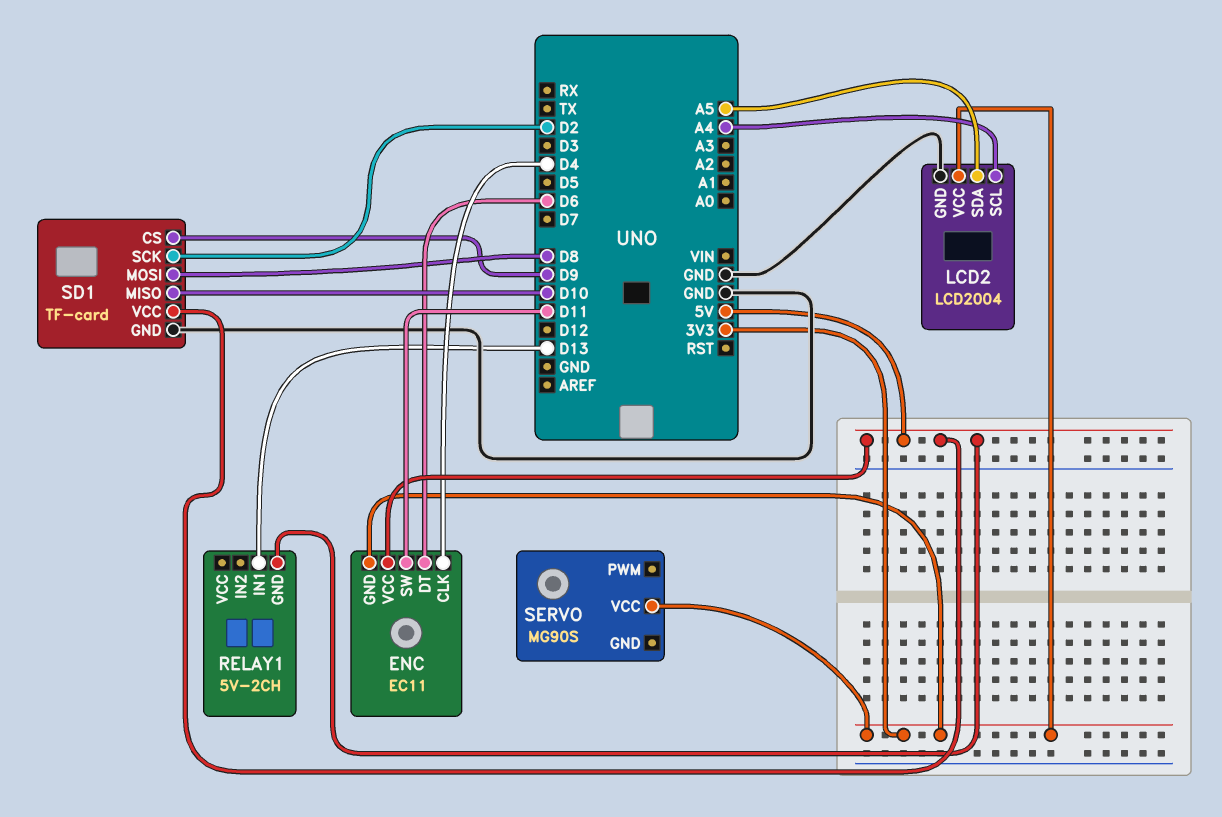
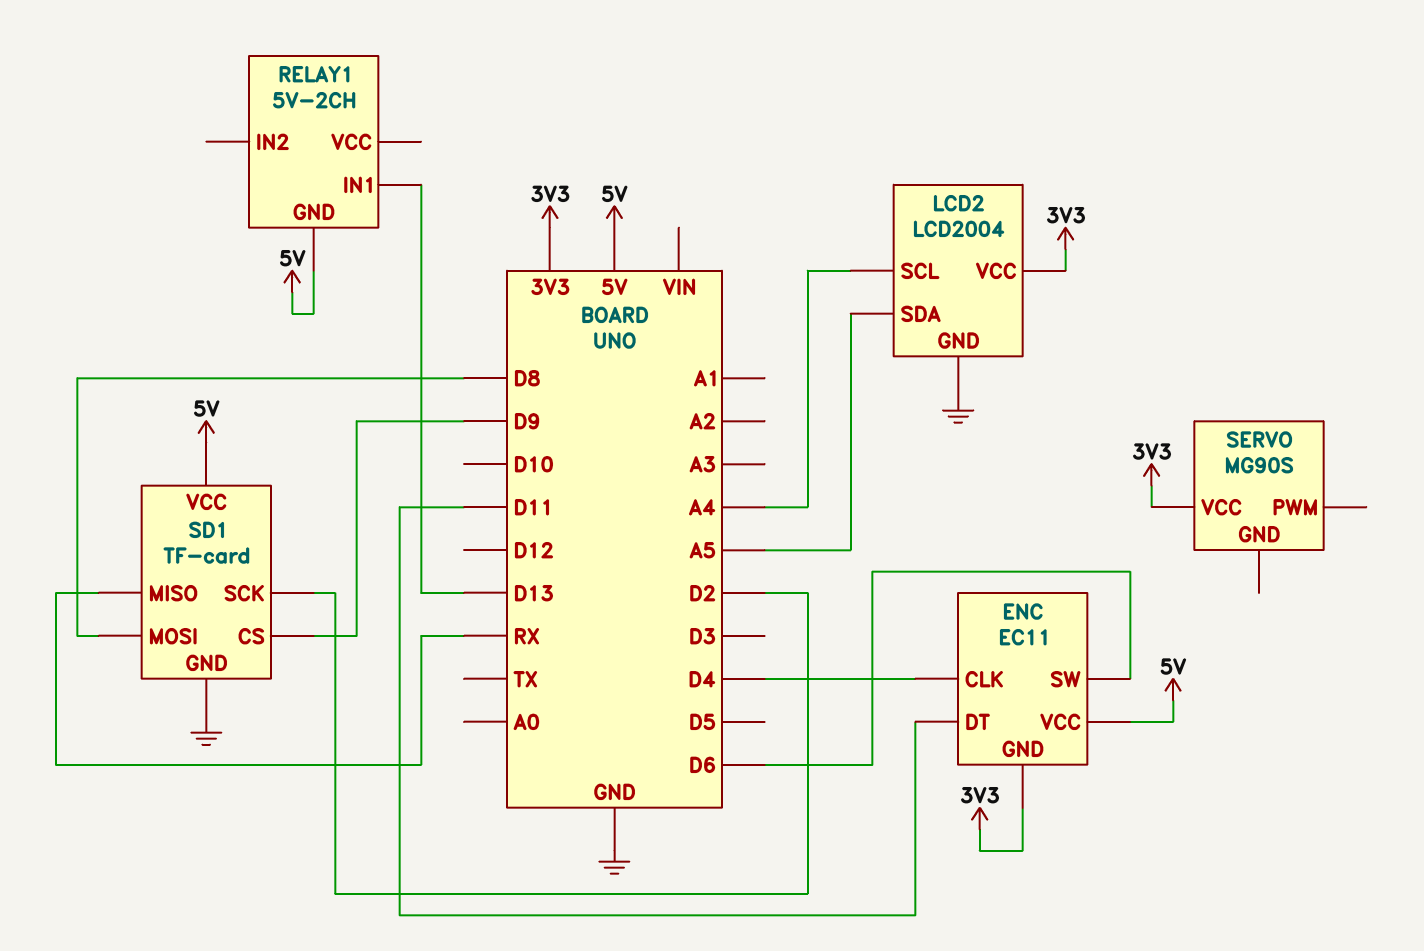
ENC pin DT: D6 -> D11
ENC pin SW: D11 -> D6
SD1 pin MISO: D10 -> RX

